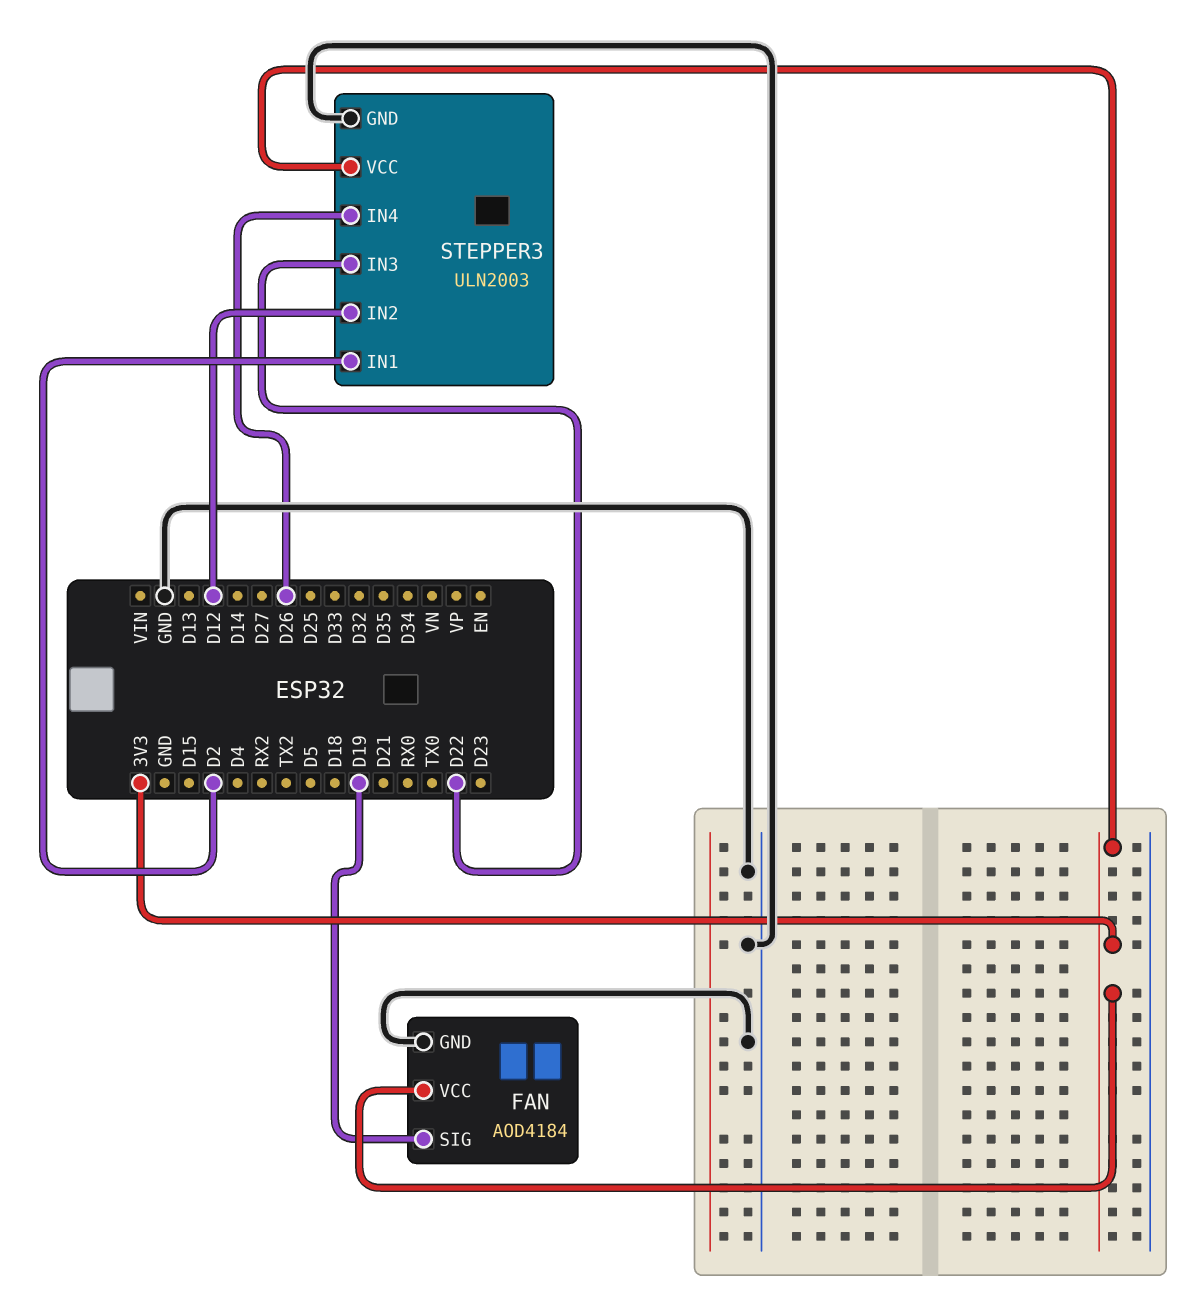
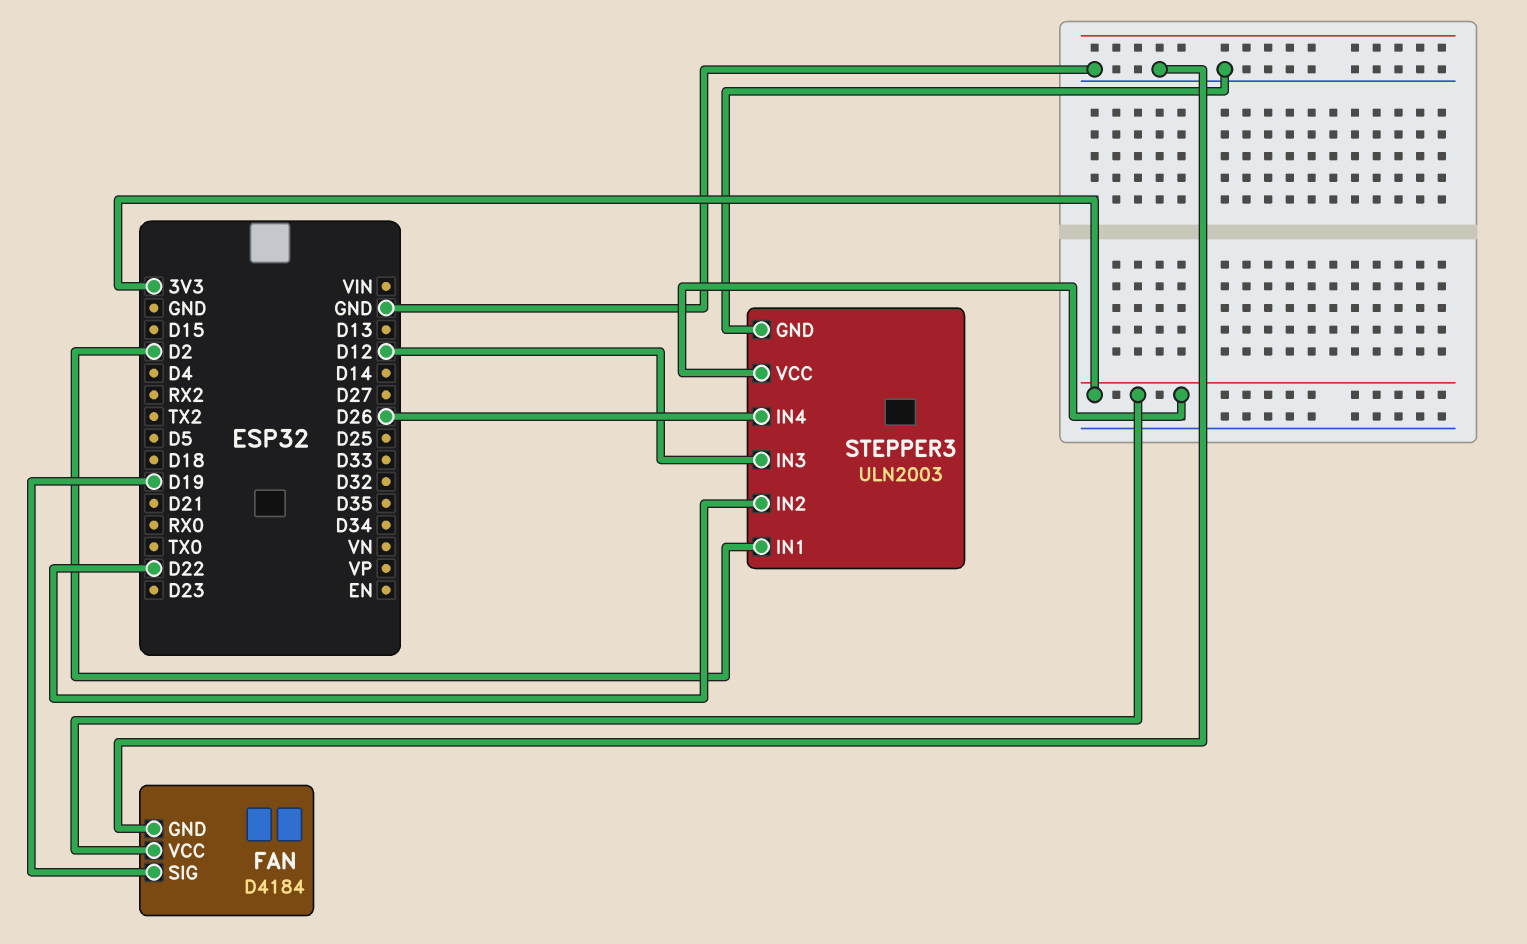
FAN: AOD4184 -> D4184
STEPPER3 pin IN2: D12 -> D22
STEPPER3 pin IN3: D22 -> D12

